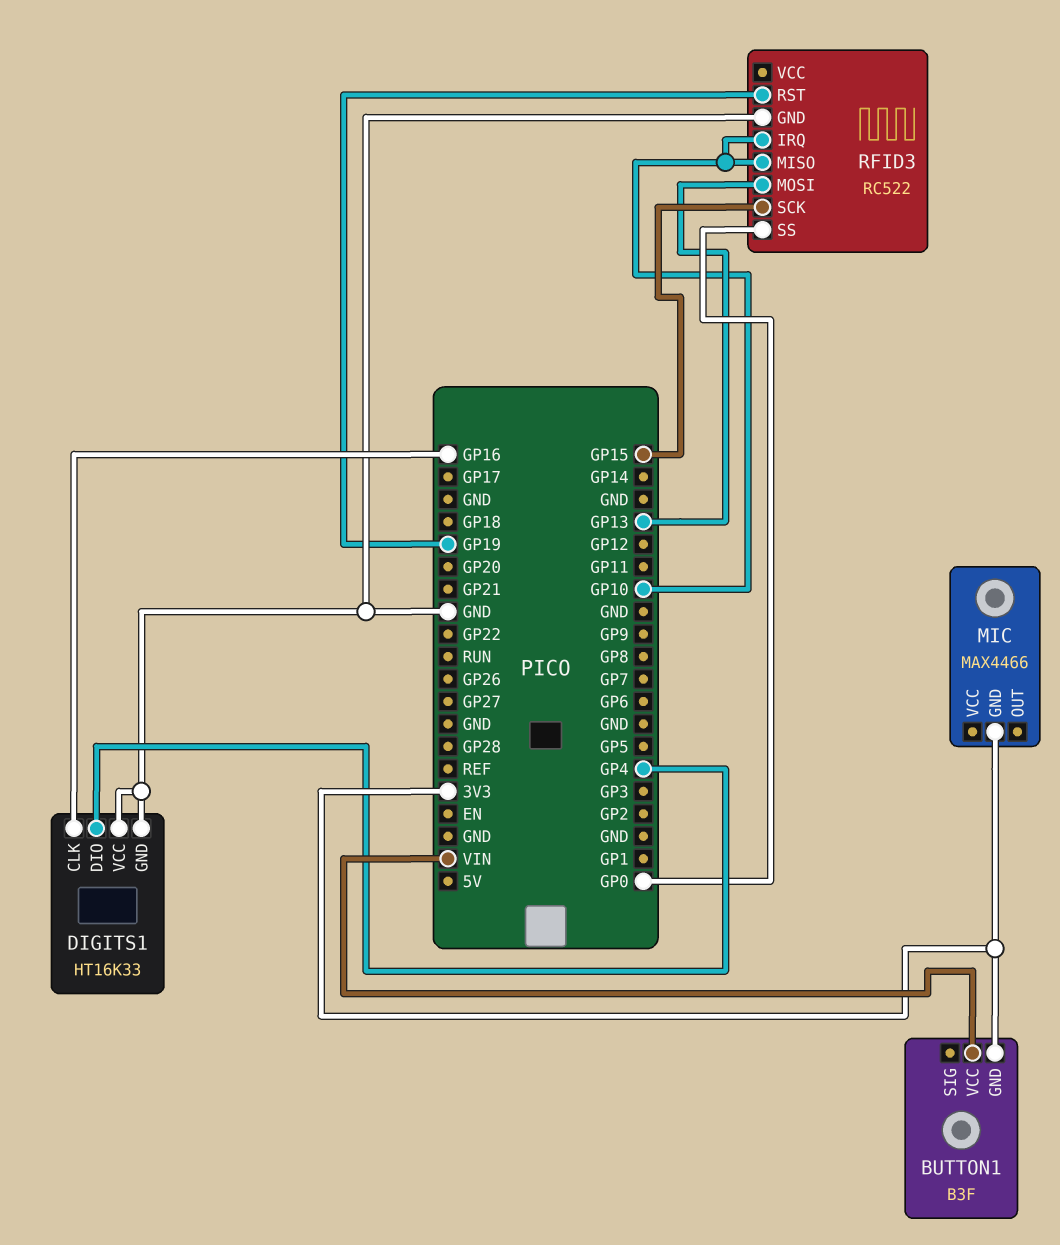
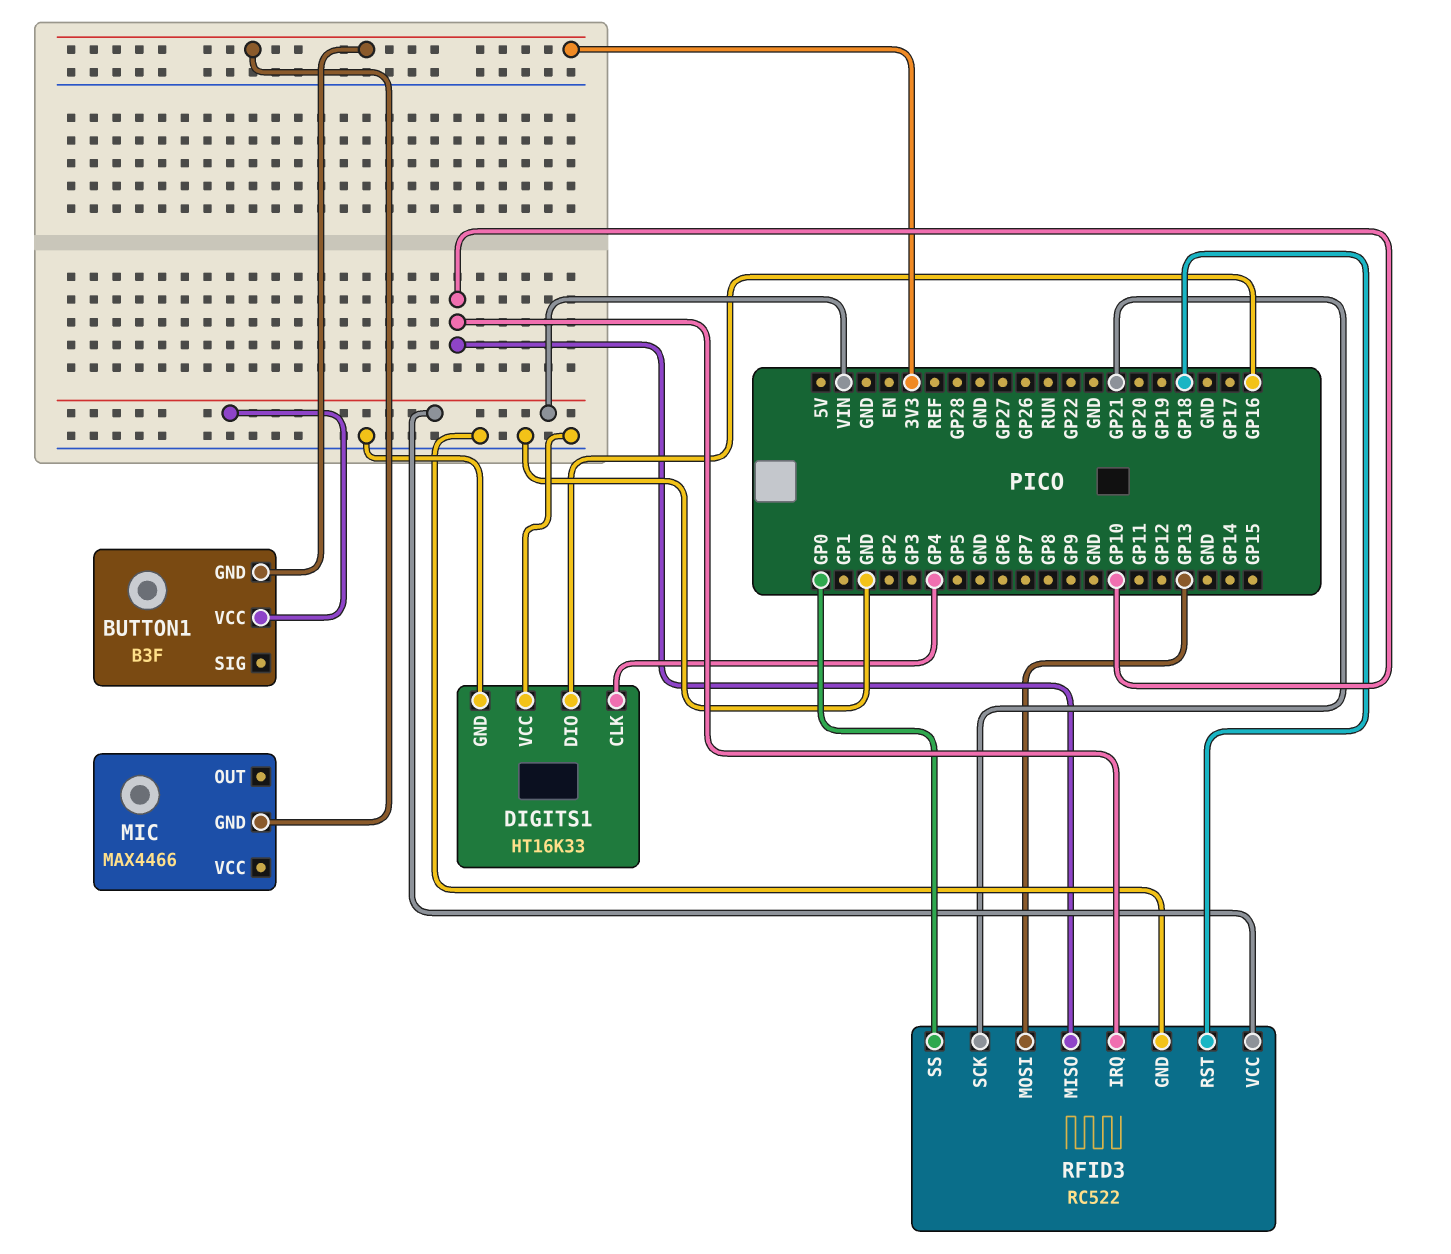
DIGITS1 pin CLK: GP16 -> GP4
DIGITS1 pin DIO: GP4 -> GP16
RFID3 pin RST: GP19 -> GP18
RFID3 pin SCK: GP15 -> GP21
RFID3 pin VCC: none -> VIN

